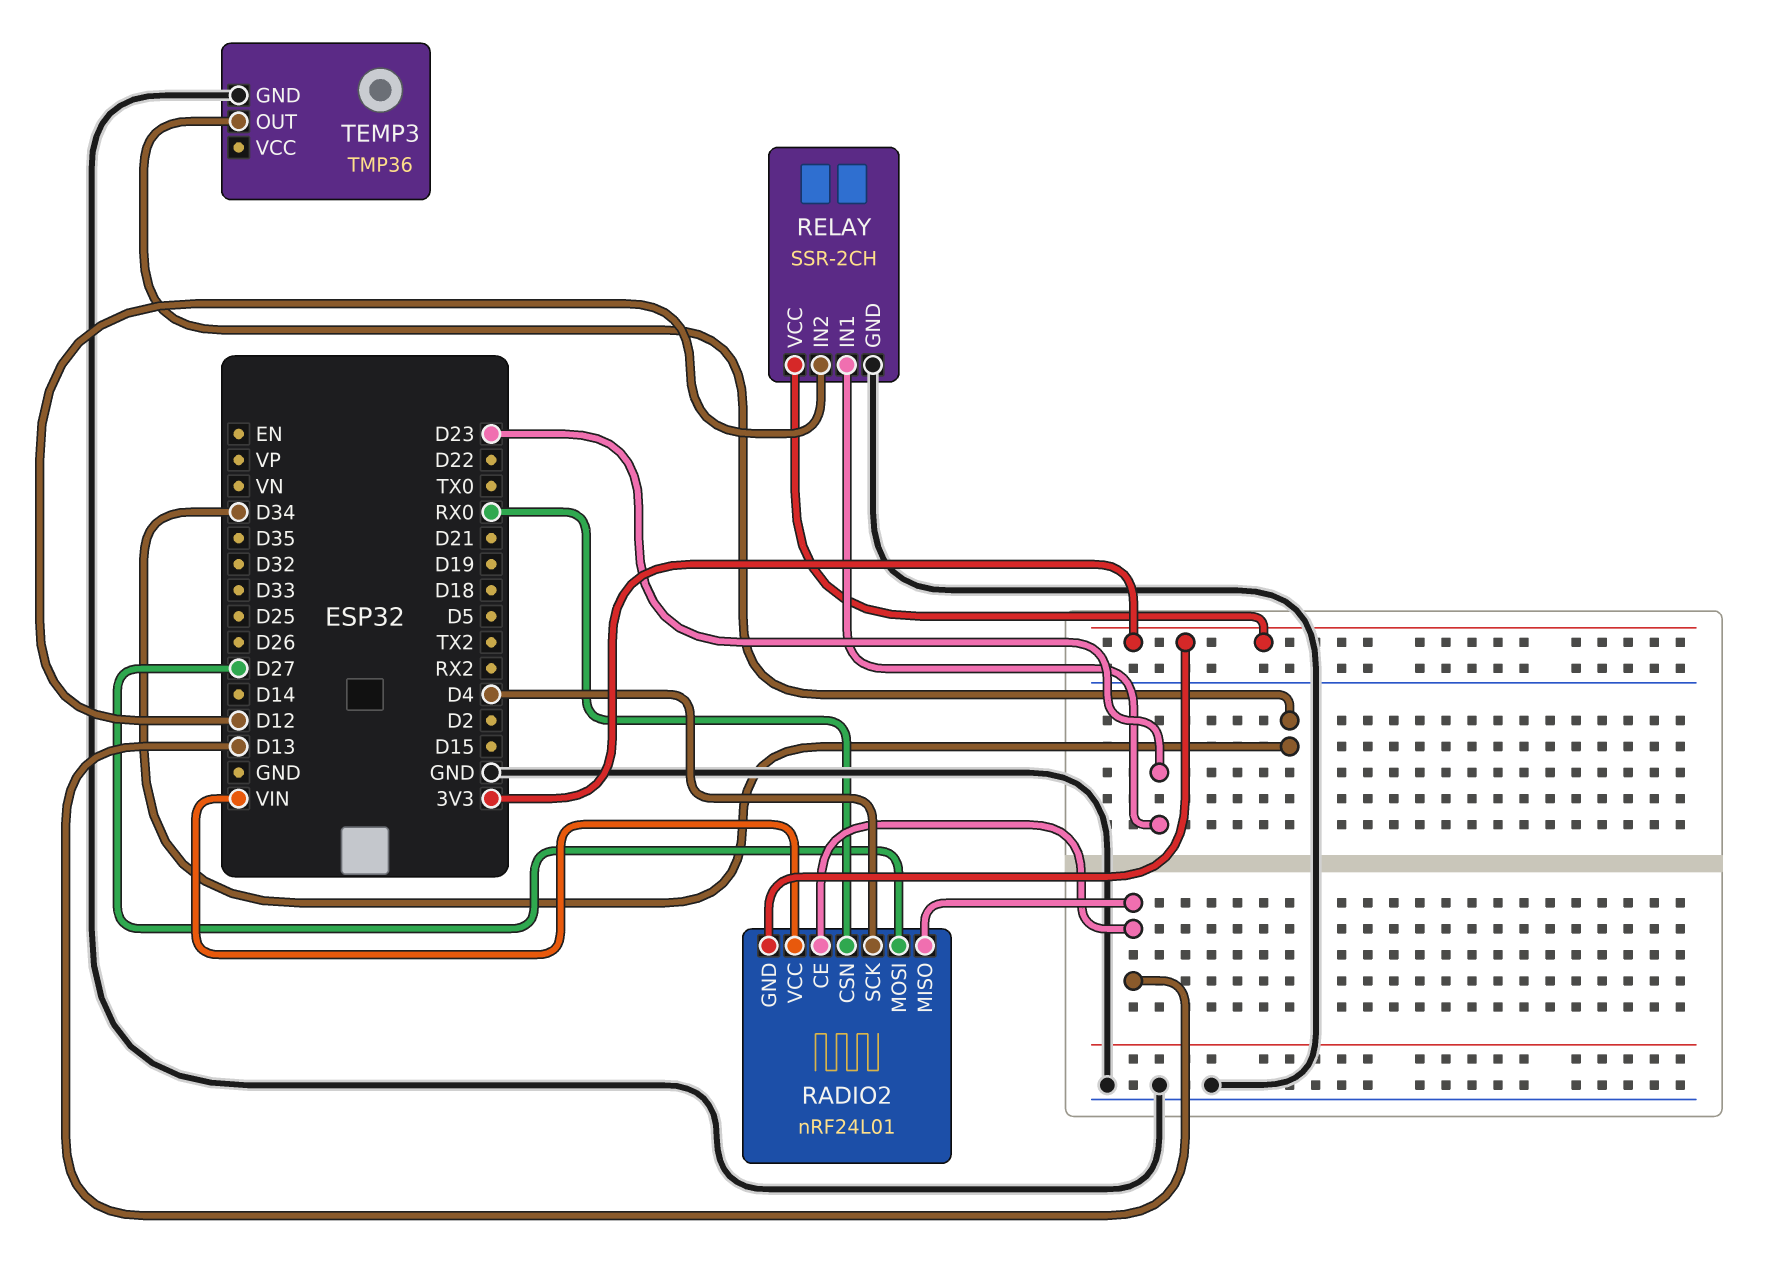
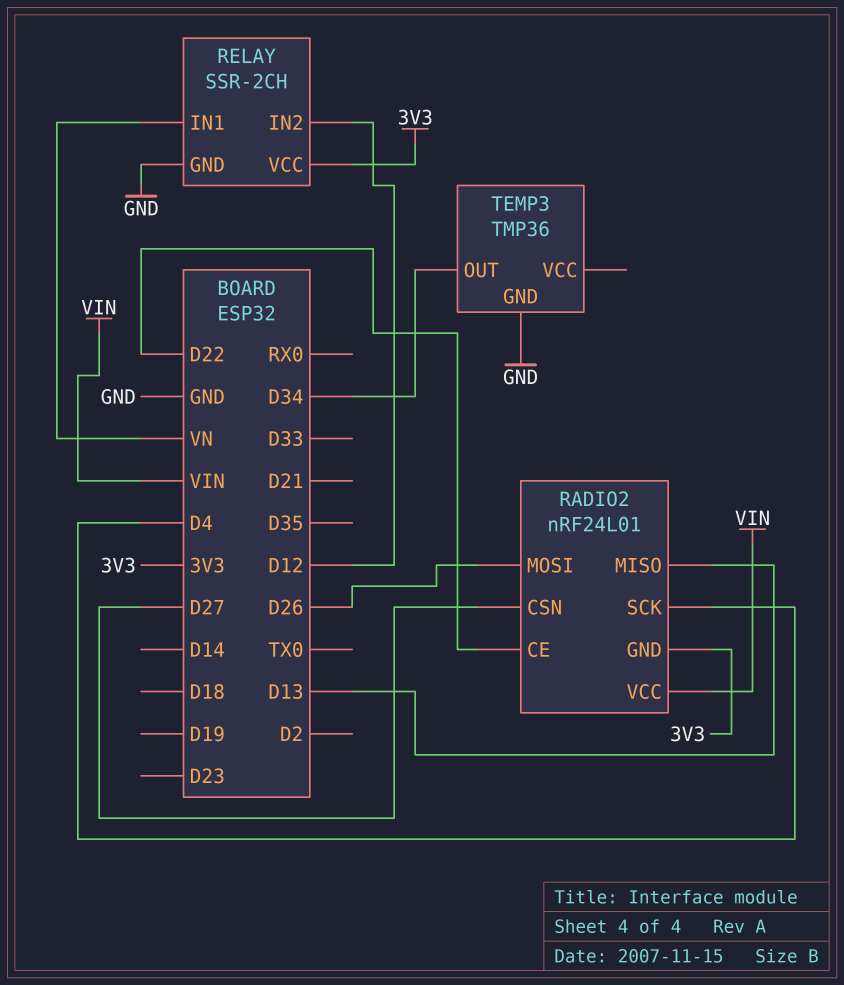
RADIO2 pin CE: D13 -> D22
RADIO2 pin CSN: RX0 -> D27
RADIO2 pin MOSI: D27 -> D26
RELAY pin IN1: D23 -> VN

